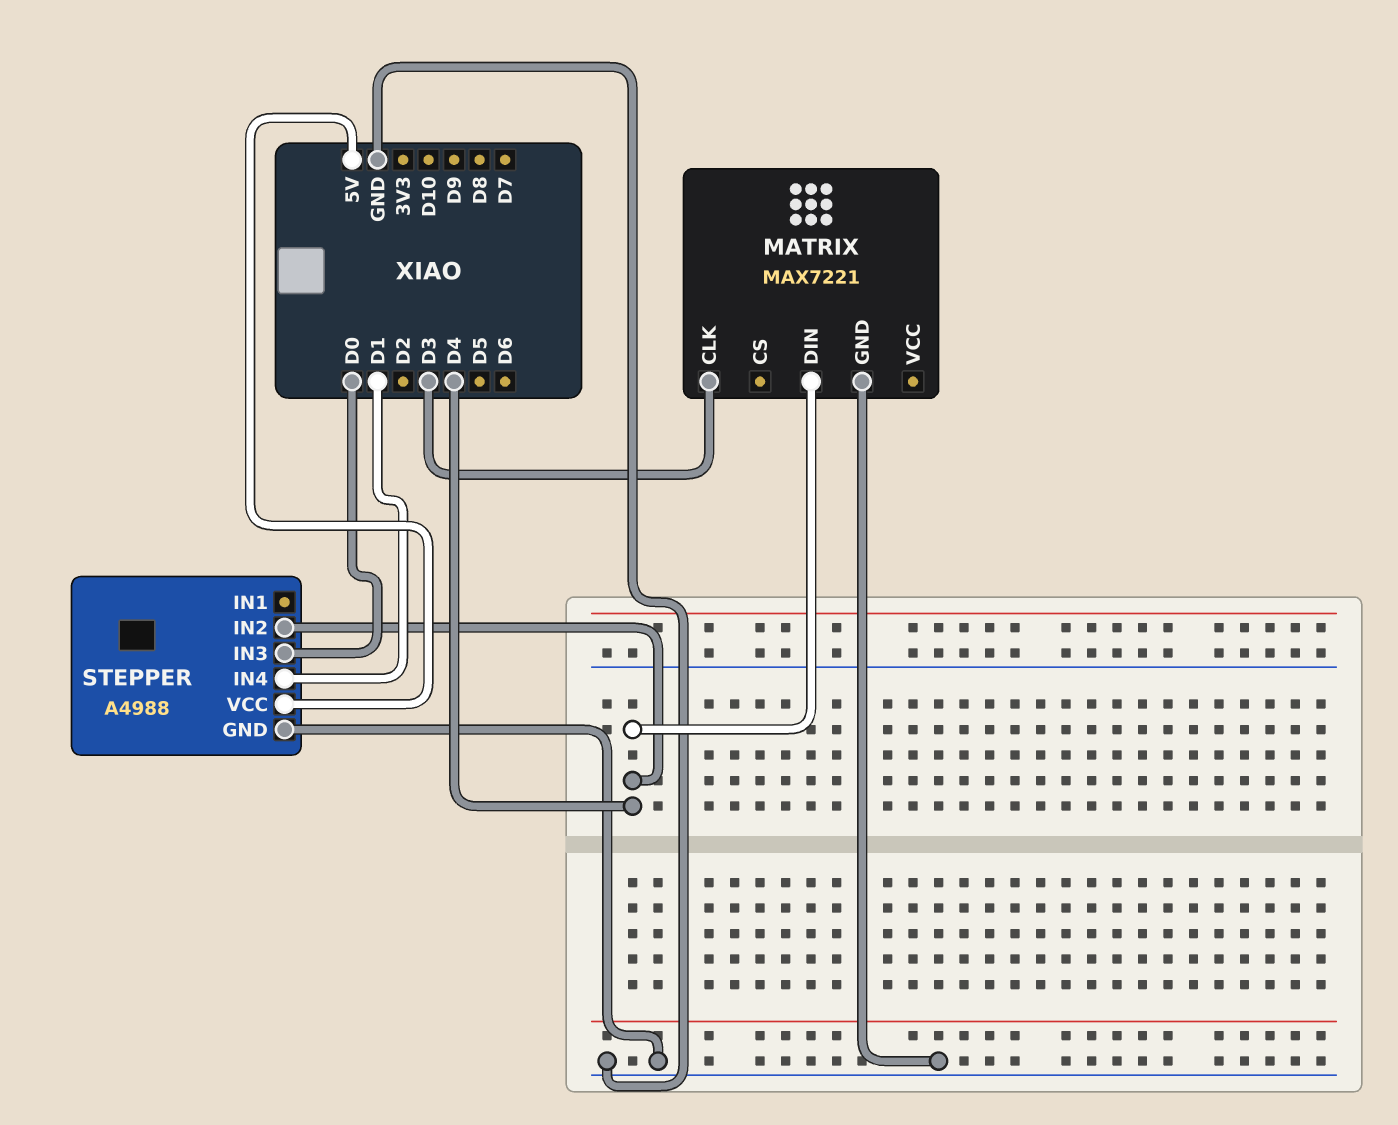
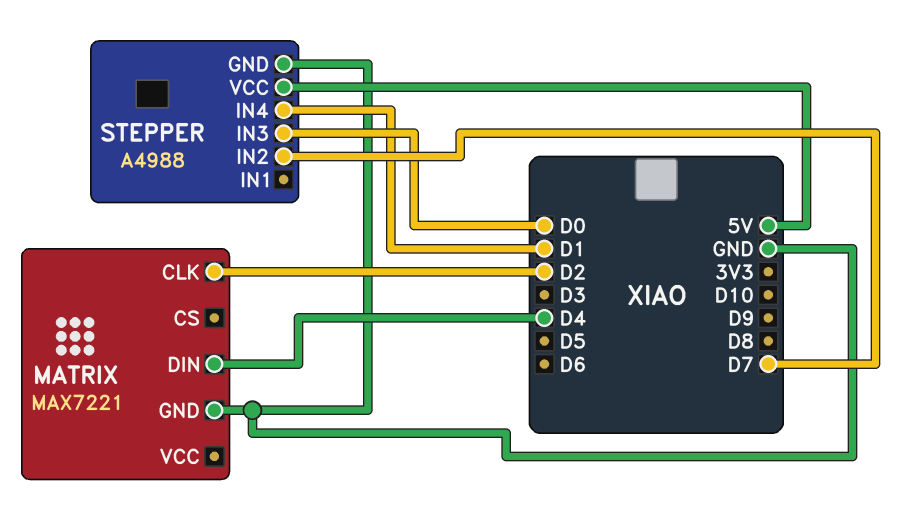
MATRIX pin CLK: D3 -> D2
STEPPER pin IN2: D4 -> D7

